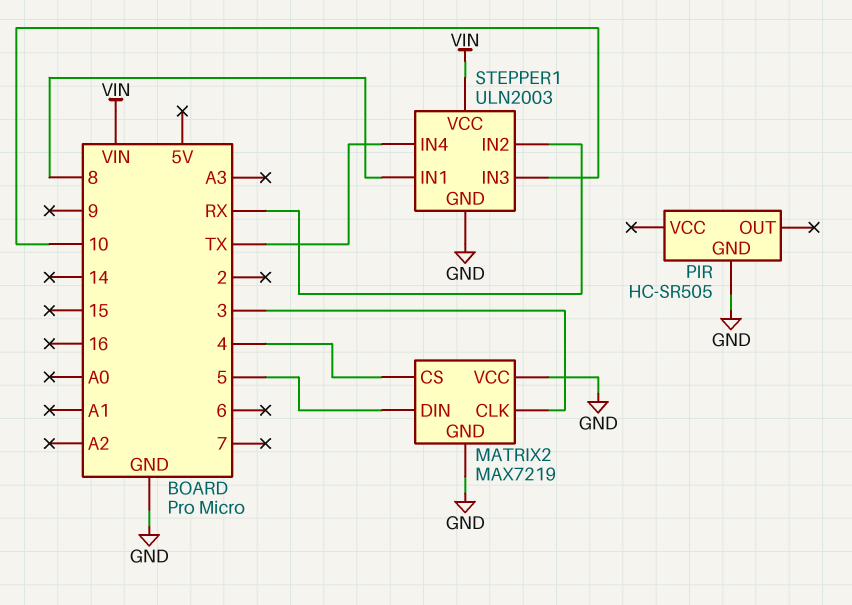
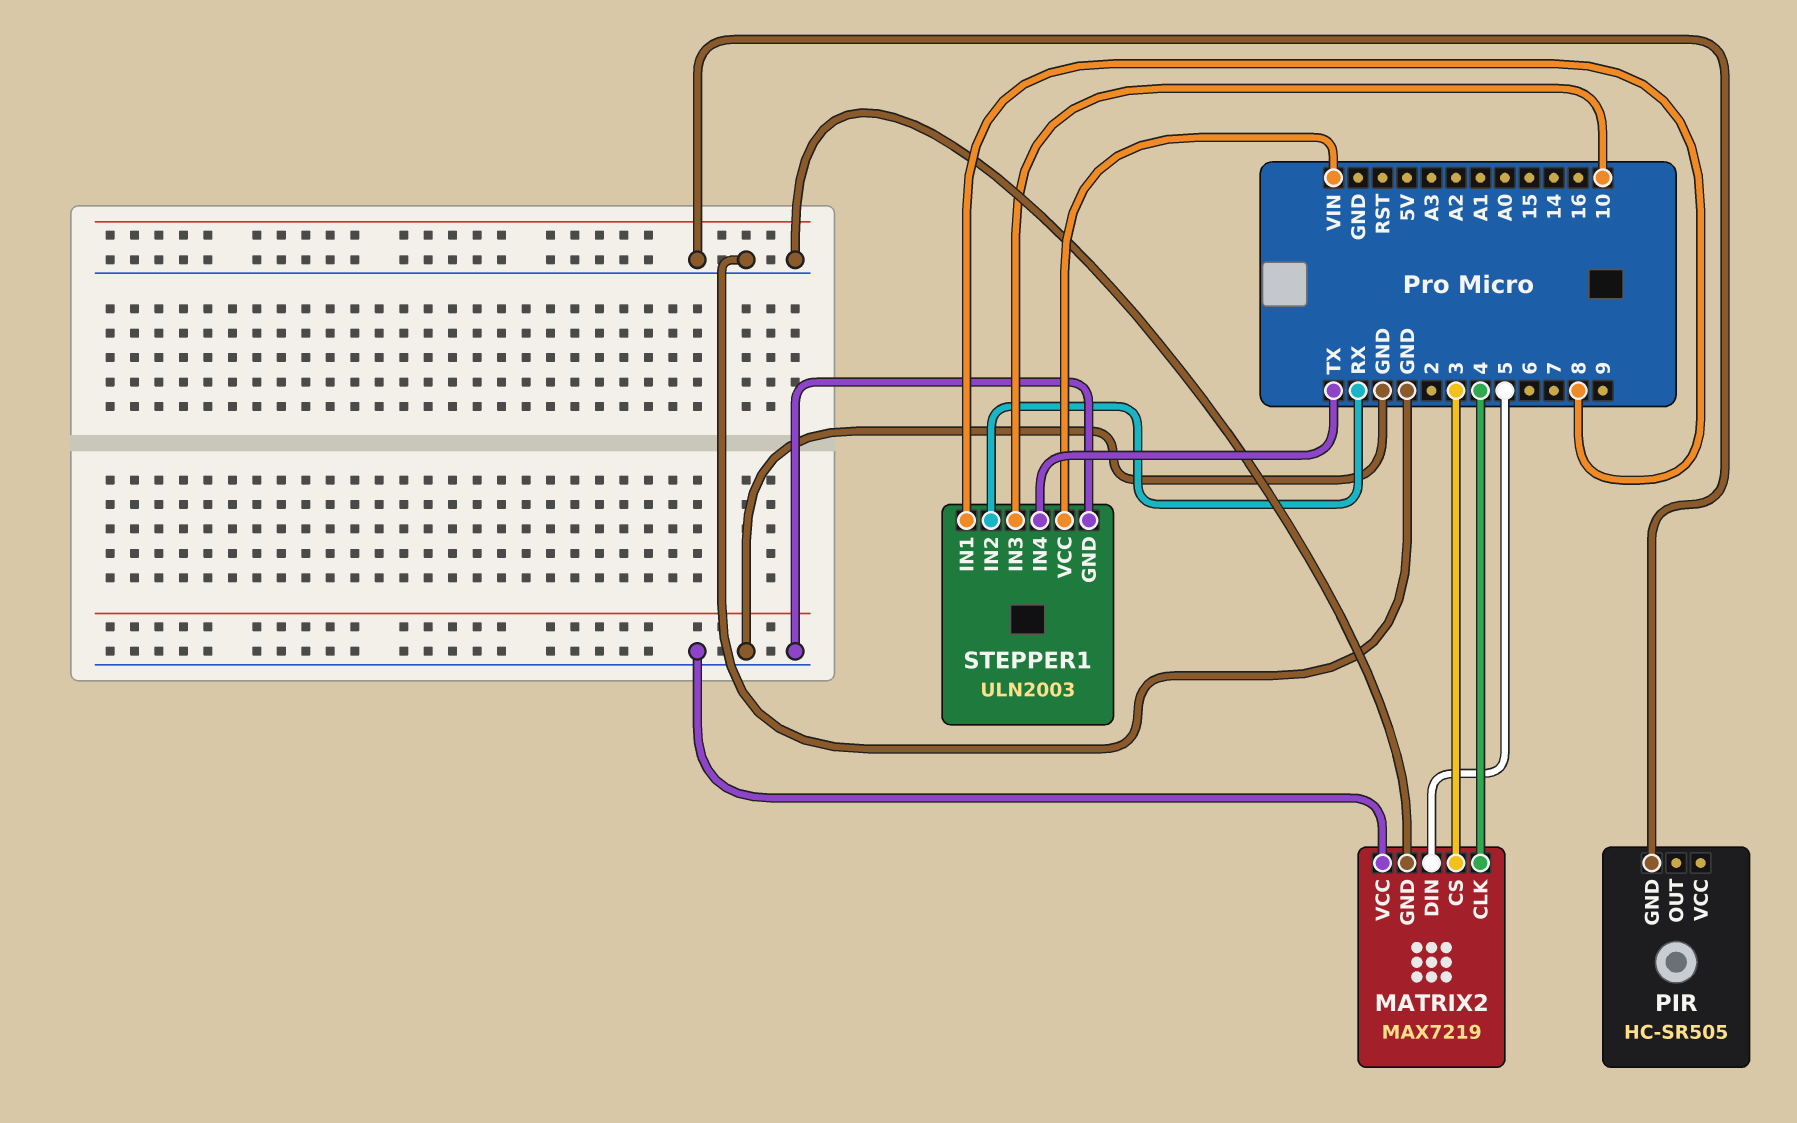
MATRIX2 pin CLK: 3 -> 4
MATRIX2 pin CS: 4 -> 3

